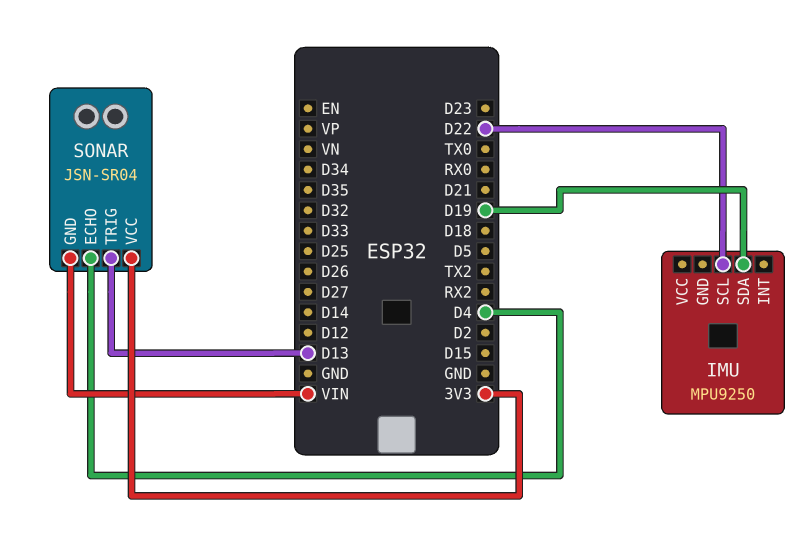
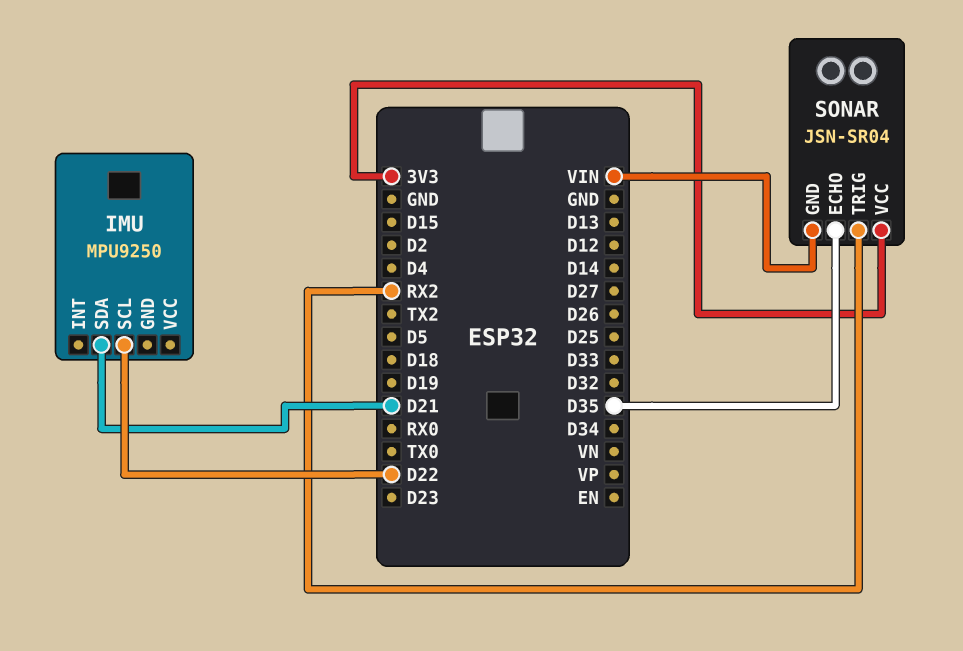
IMU pin SDA: D19 -> D21
SONAR pin ECHO: D4 -> D35
SONAR pin TRIG: D13 -> RX2

